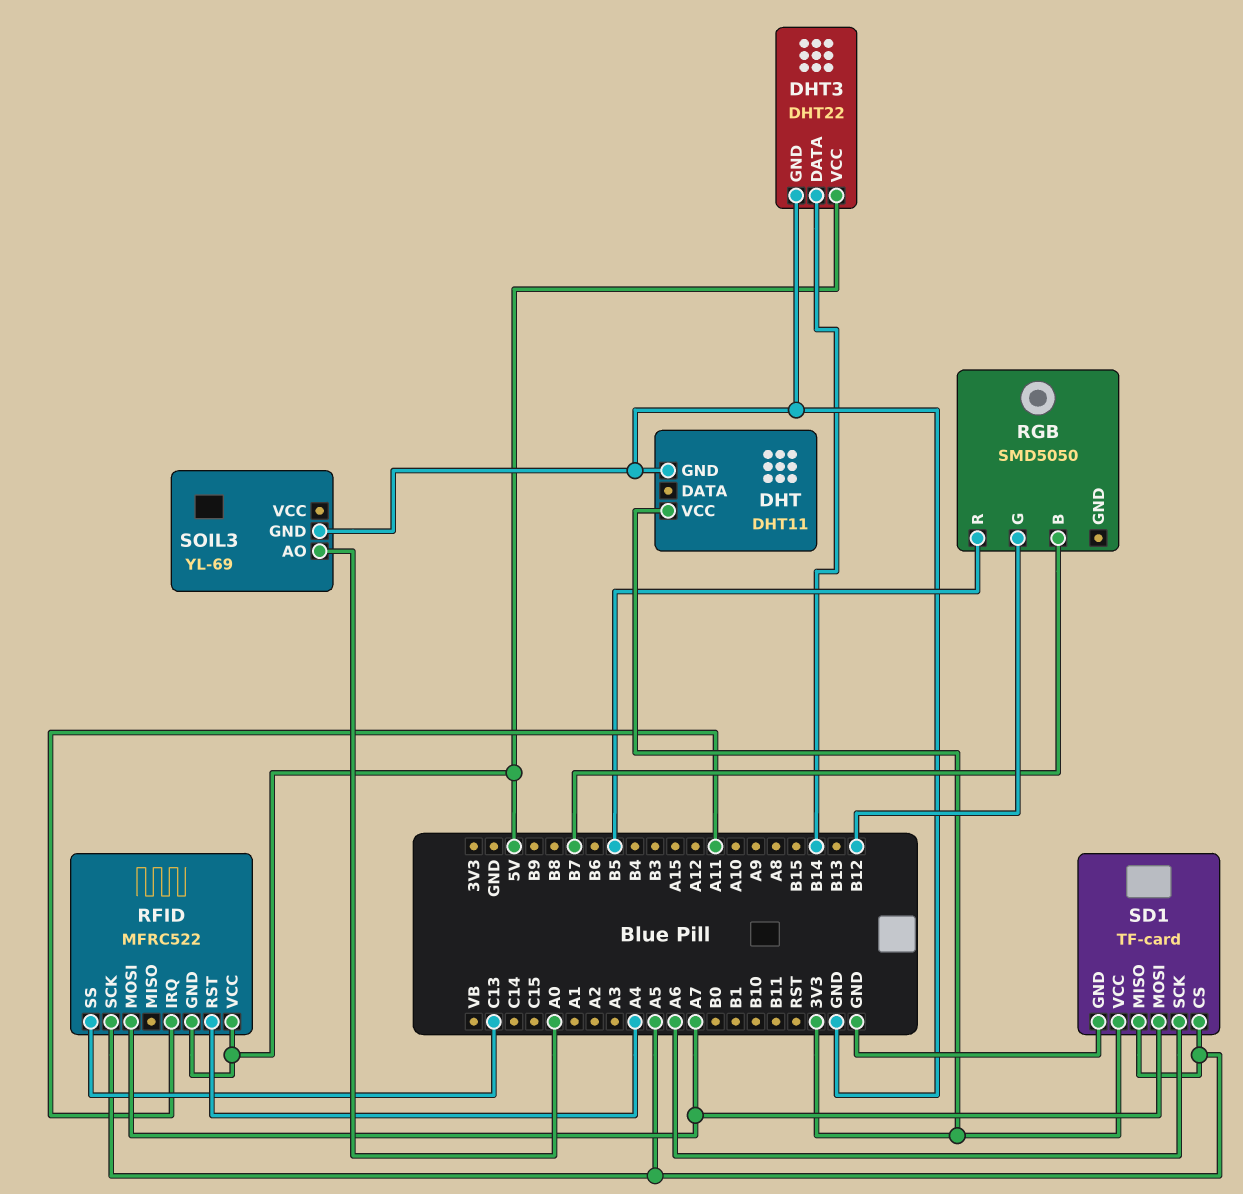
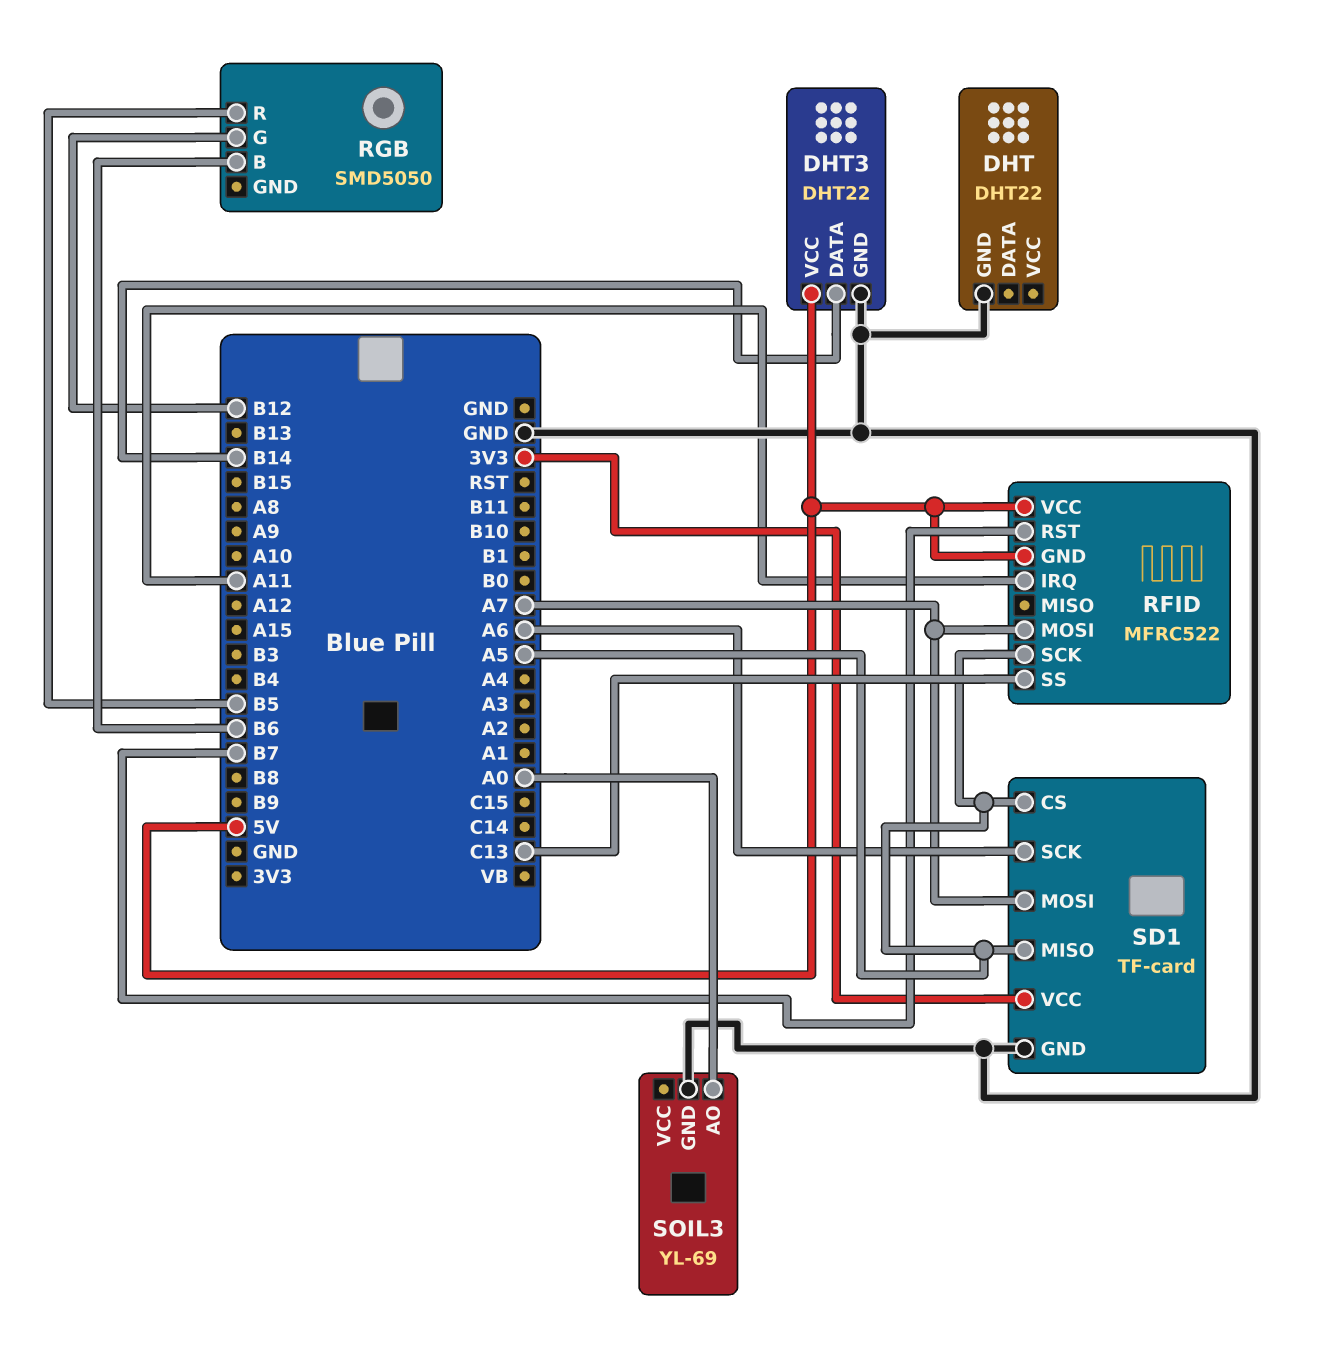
DHT: DHT11 -> DHT22
DHT pin VCC: 3V3 -> none
RFID pin RST: A4 -> B7
RGB pin B: B7 -> B6

